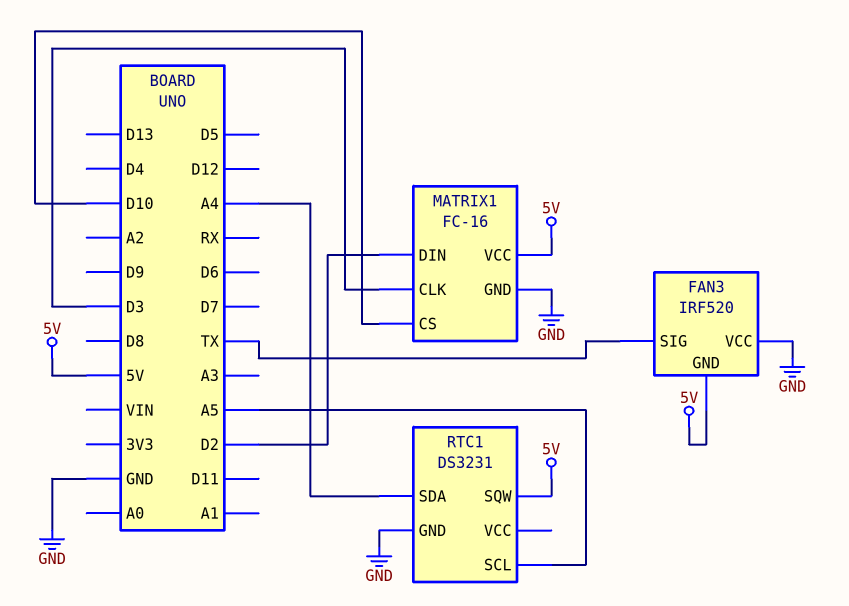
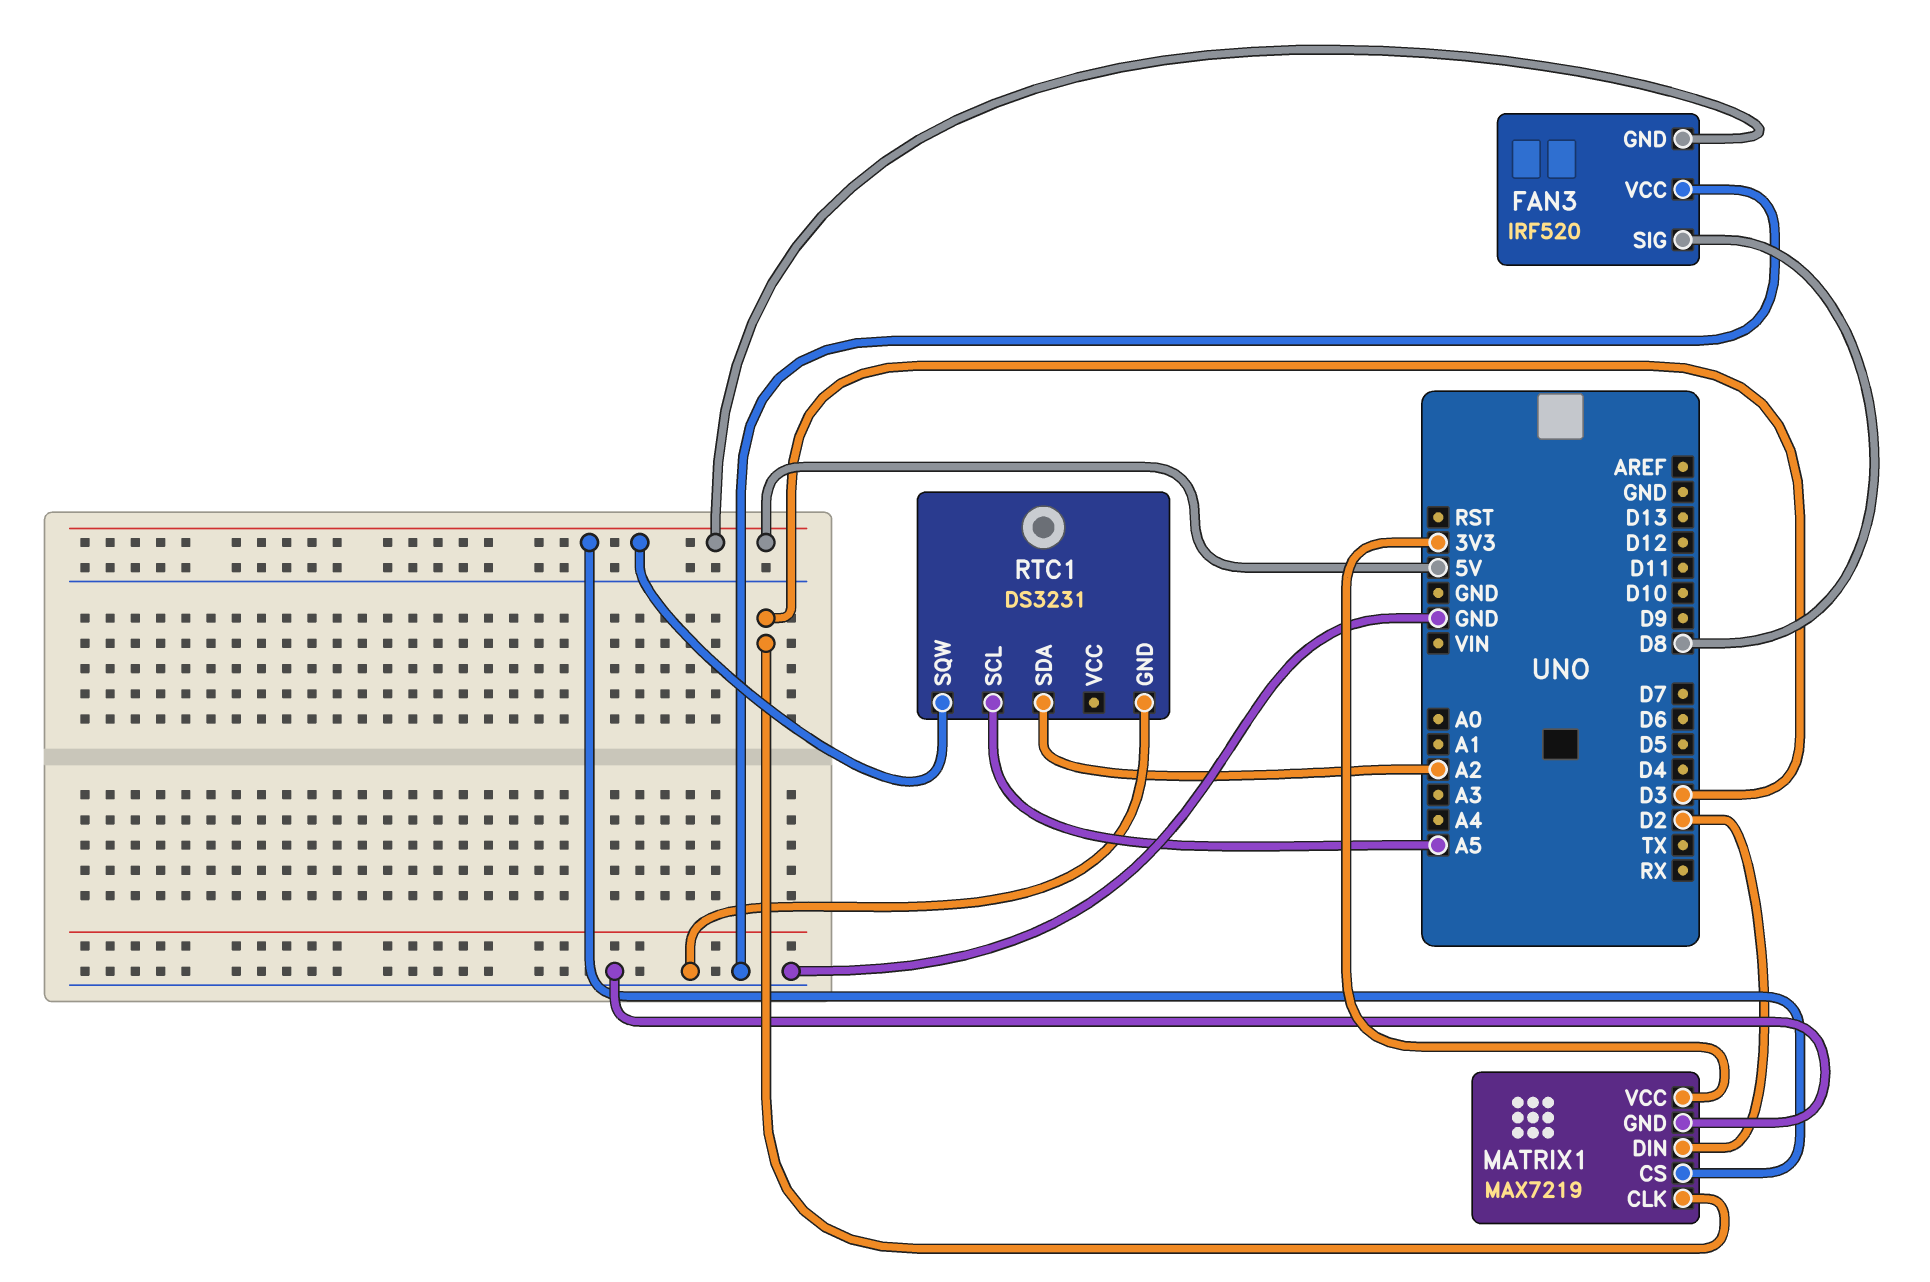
FAN3 pin SIG: TX -> D8
MATRIX1: FC-16 -> MAX7219
MATRIX1 pin CS: D10 -> 5V
MATRIX1 pin VCC: 5V -> 3V3
RTC1 pin SDA: A4 -> A2

